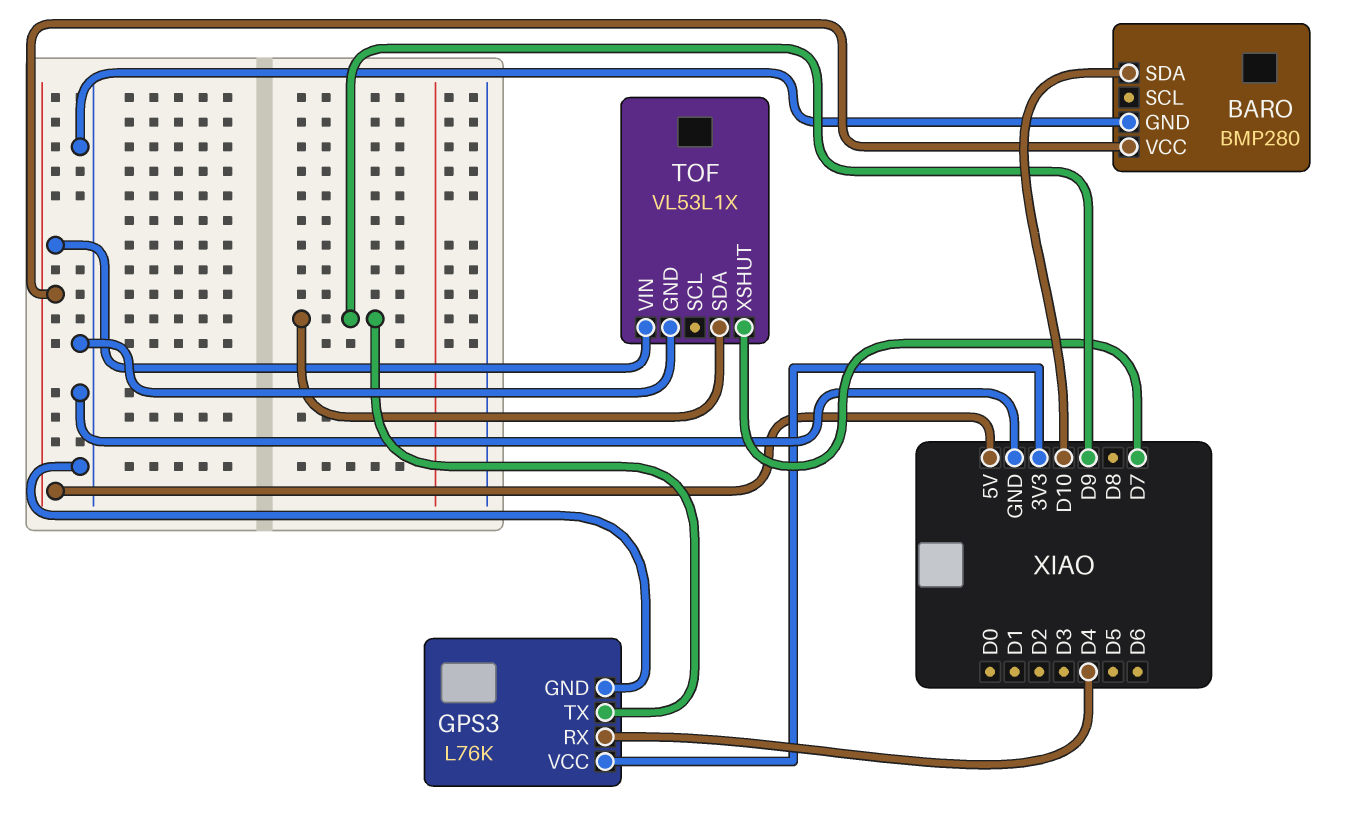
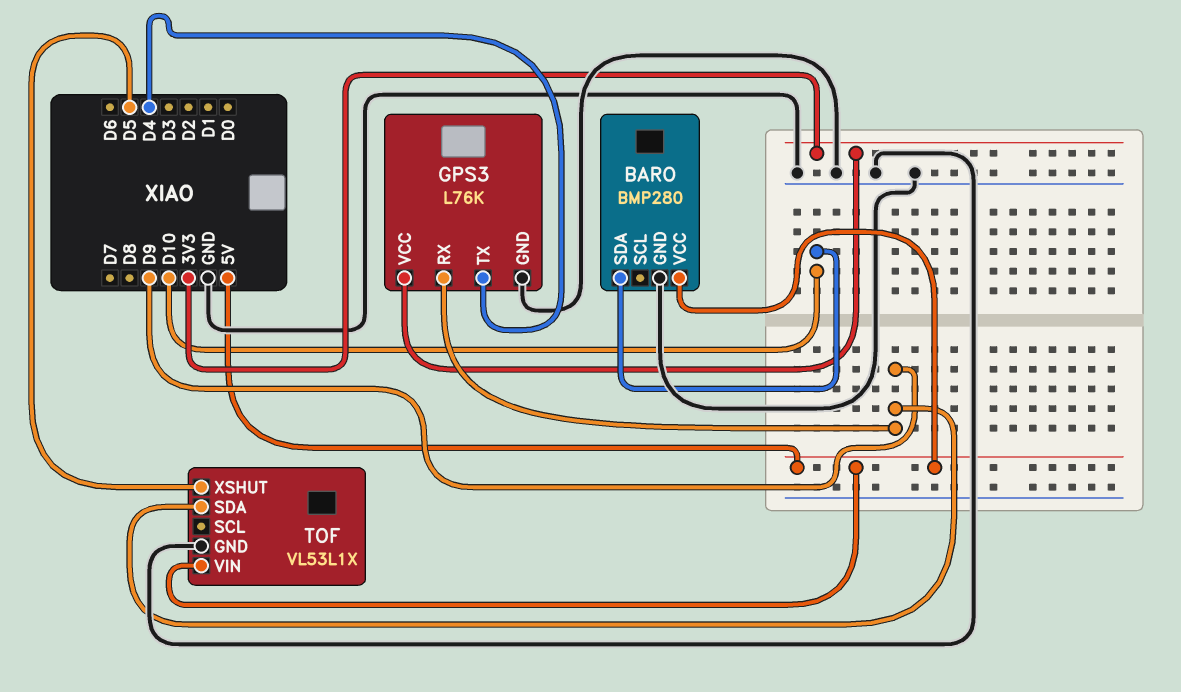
GPS3 pin RX: D4 -> D9
GPS3 pin TX: D9 -> D4
TOF pin XSHUT: D7 -> D5

